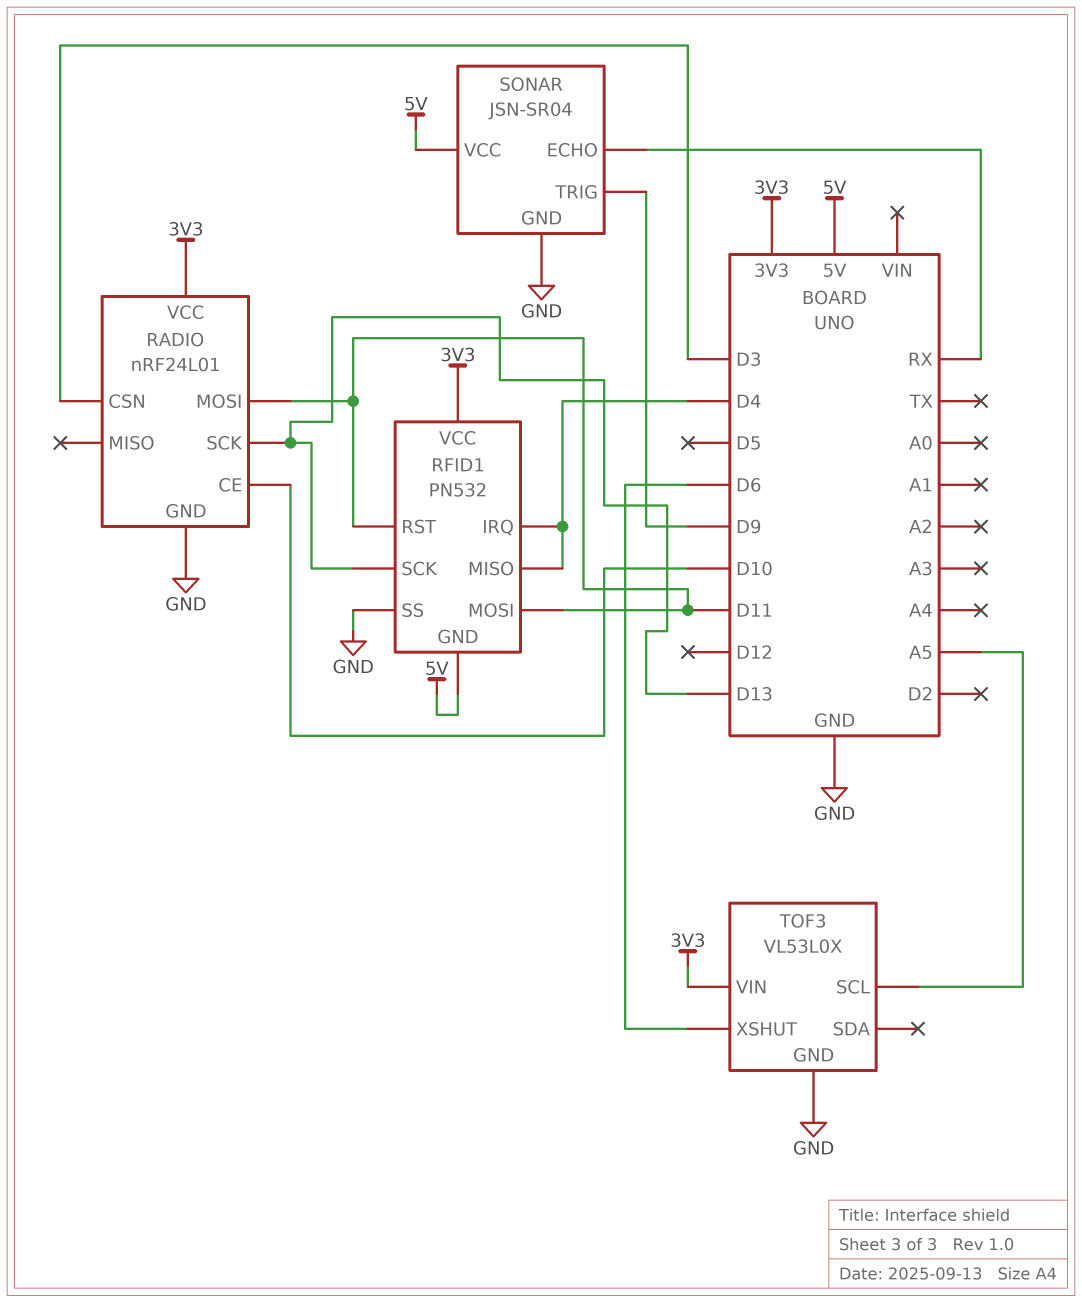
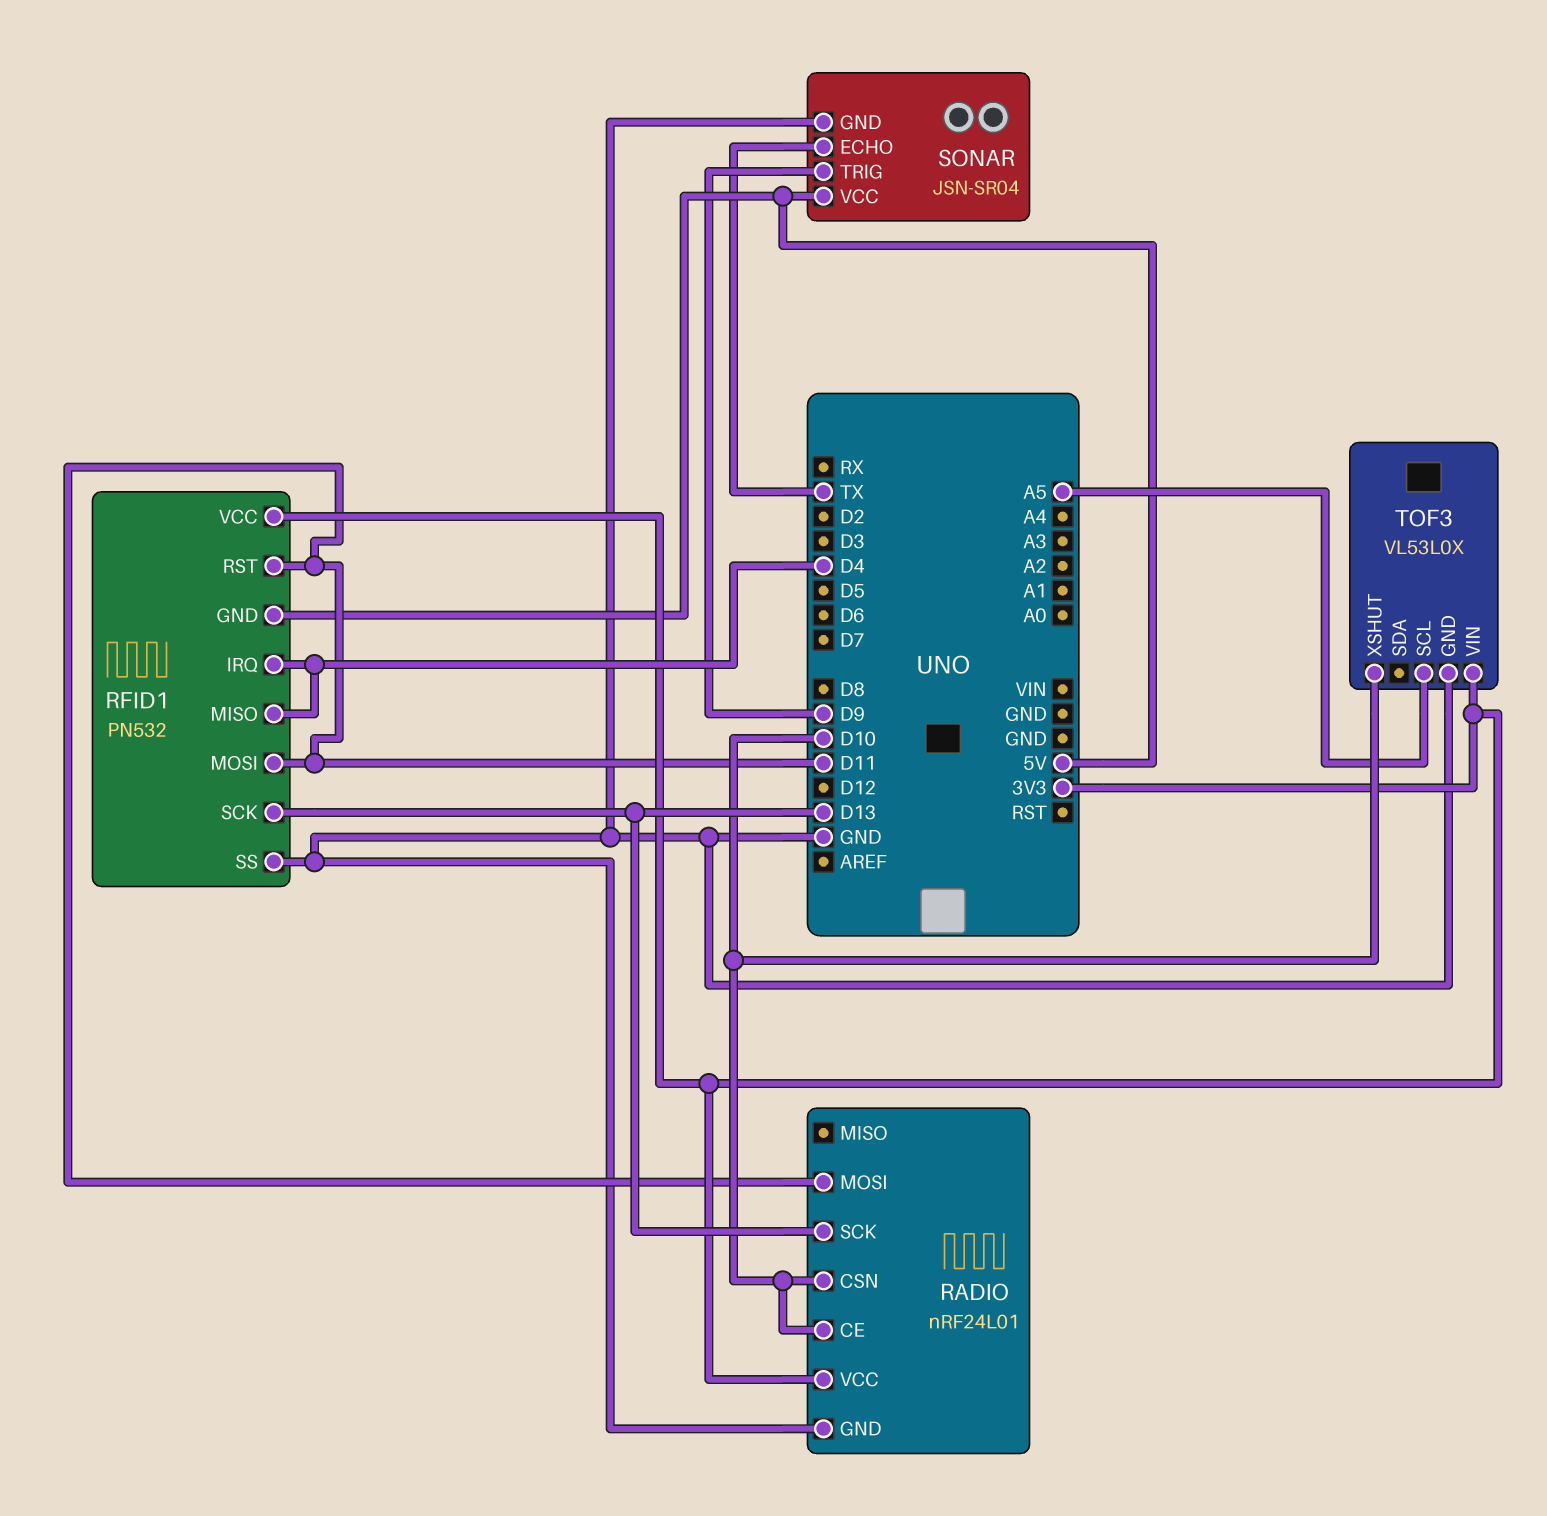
RADIO pin CSN: D3 -> D10
SONAR pin ECHO: RX -> TX
TOF3 pin XSHUT: D6 -> D10

